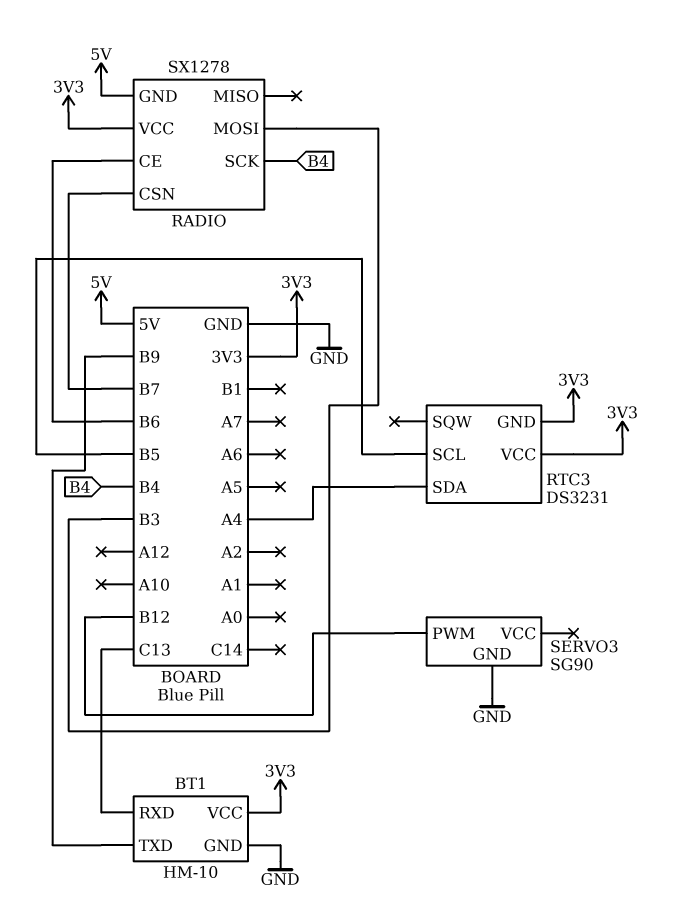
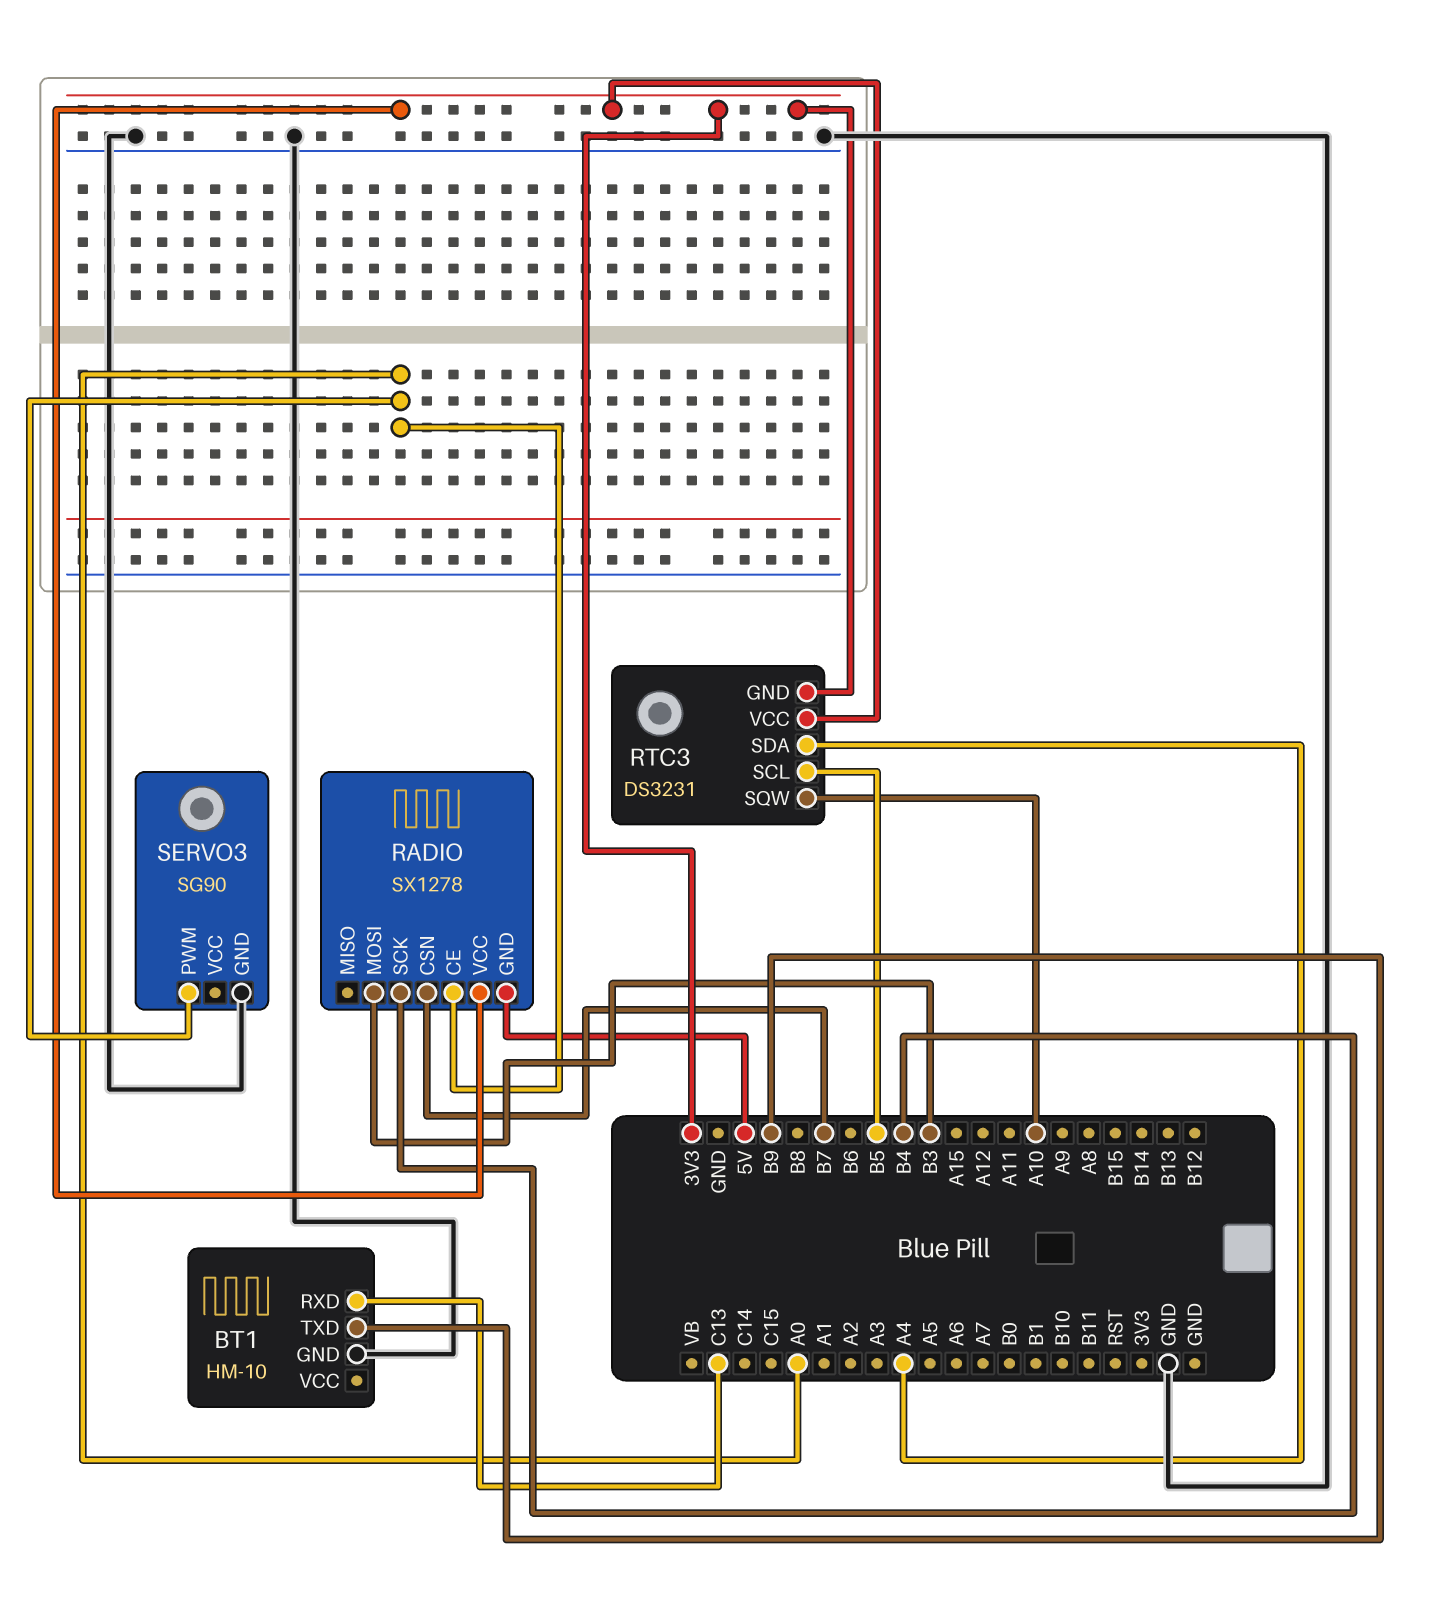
BT1 pin VCC: 3V3 -> none
RADIO pin CE: B6 -> A0
RTC3 pin SQW: none -> A10
SERVO3 pin PWM: B12 -> A0

